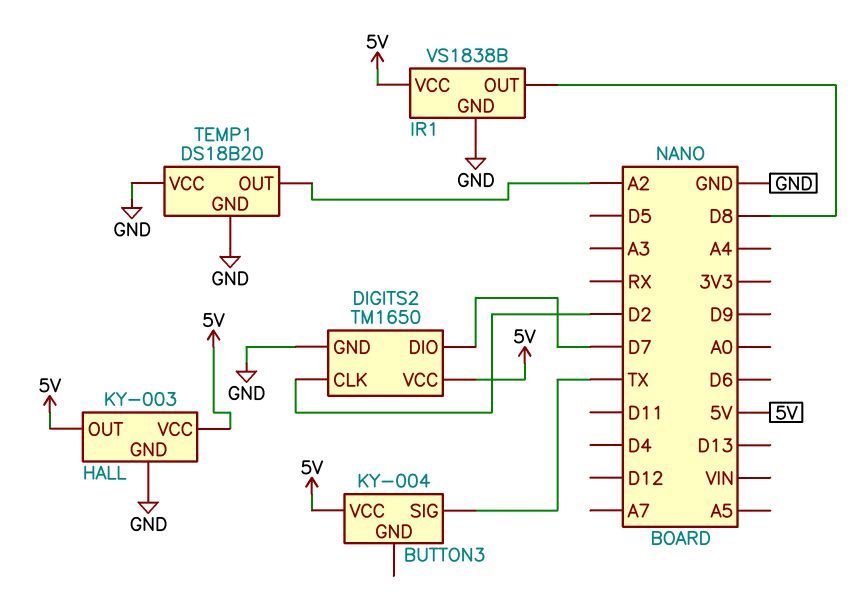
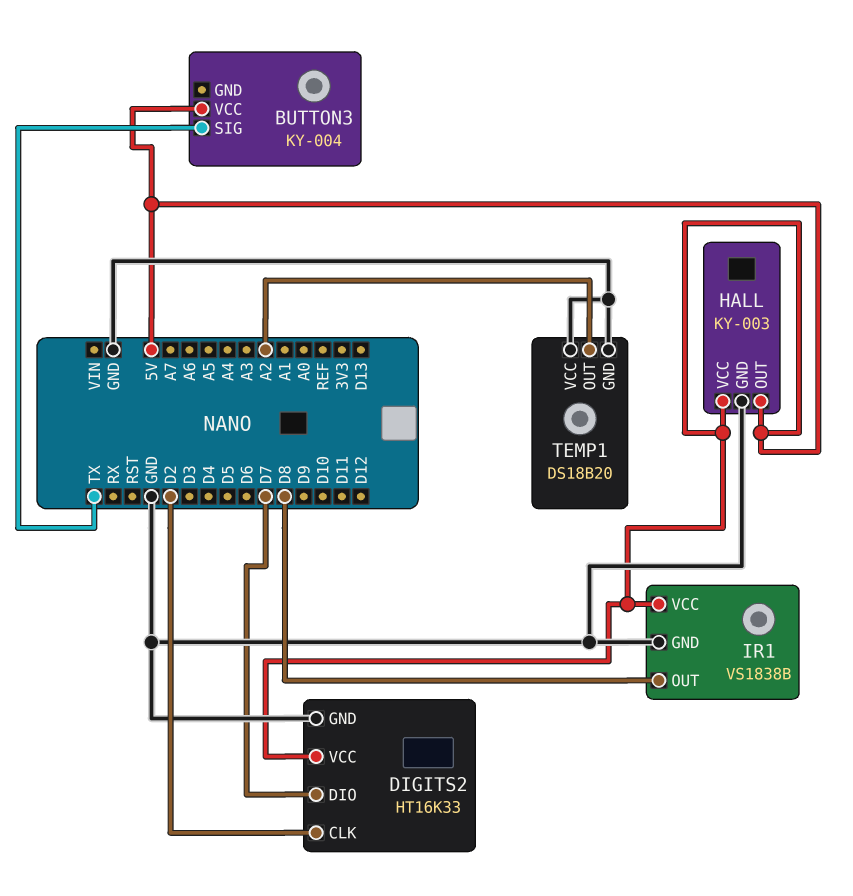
DIGITS2: TM1650 -> HT16K33

